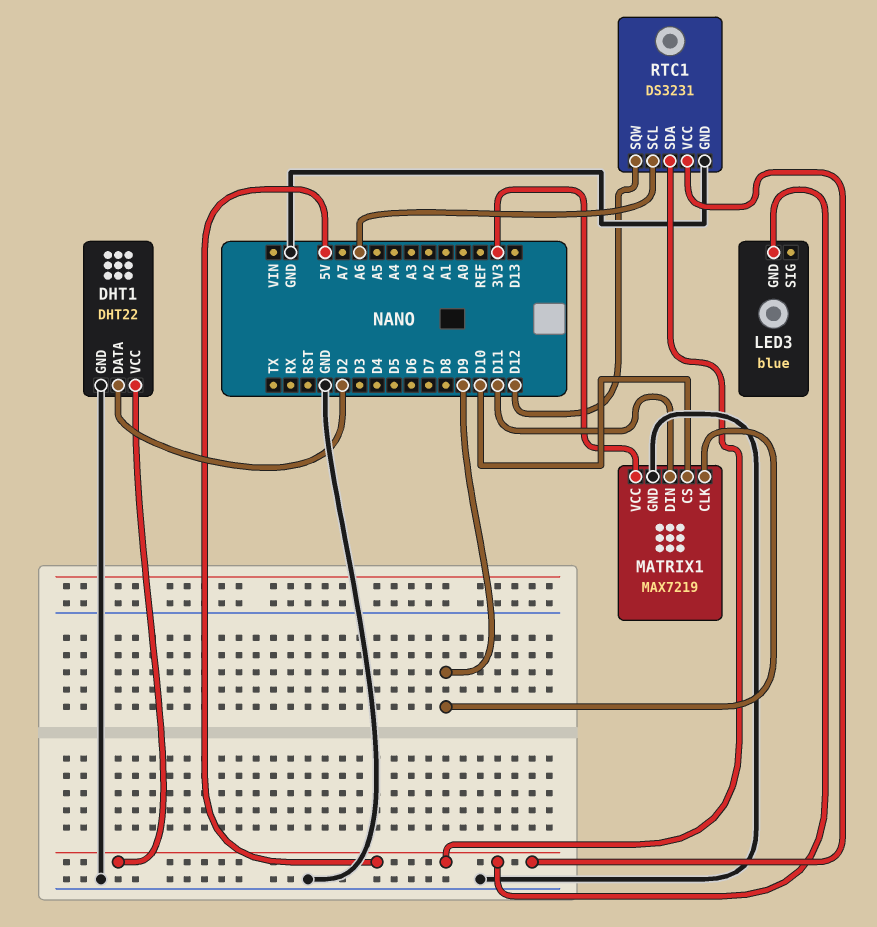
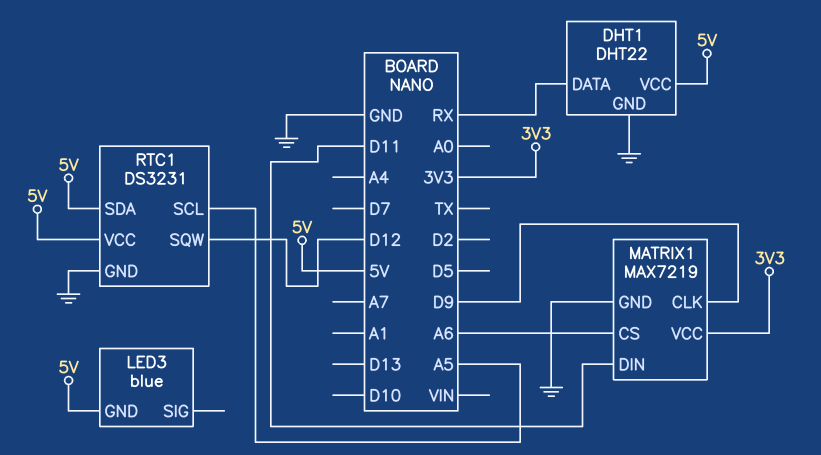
DHT1 pin DATA: D2 -> RX
MATRIX1 pin CS: D10 -> A6
RTC1 pin SCL: A6 -> A5

